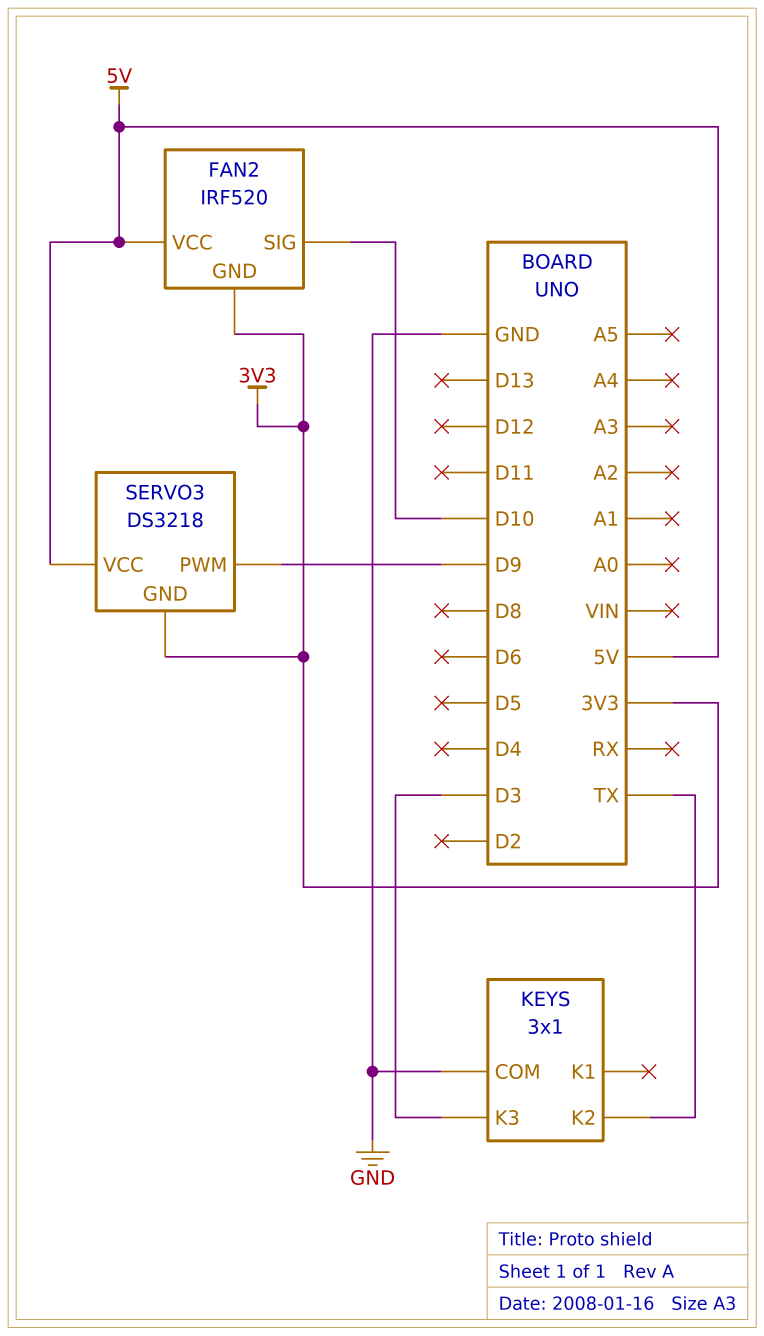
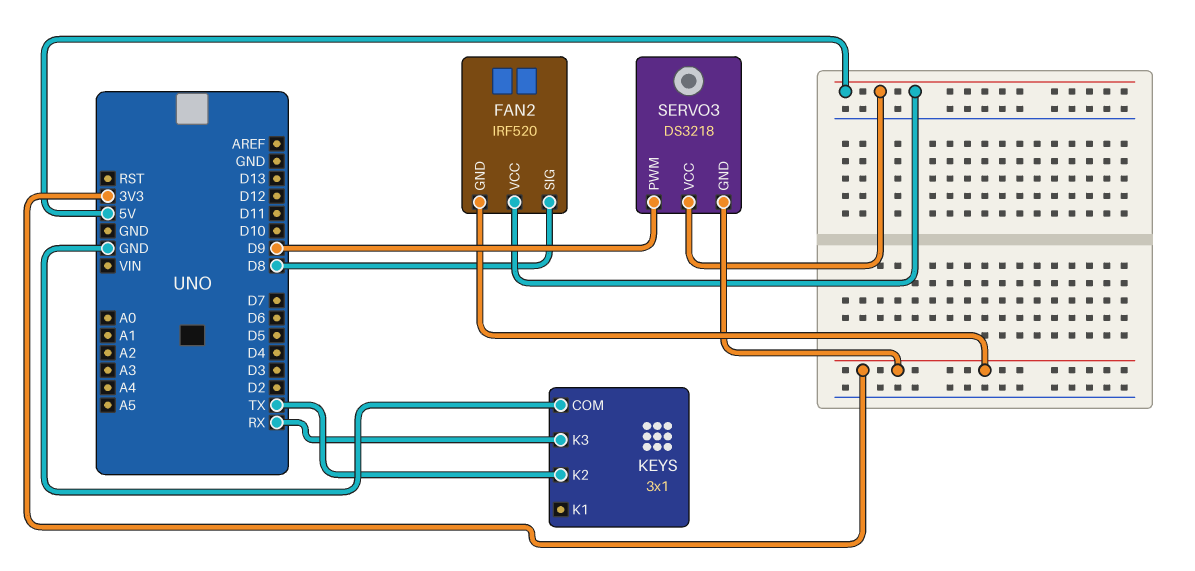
FAN2 pin SIG: D10 -> D8
KEYS pin K3: D3 -> RX

